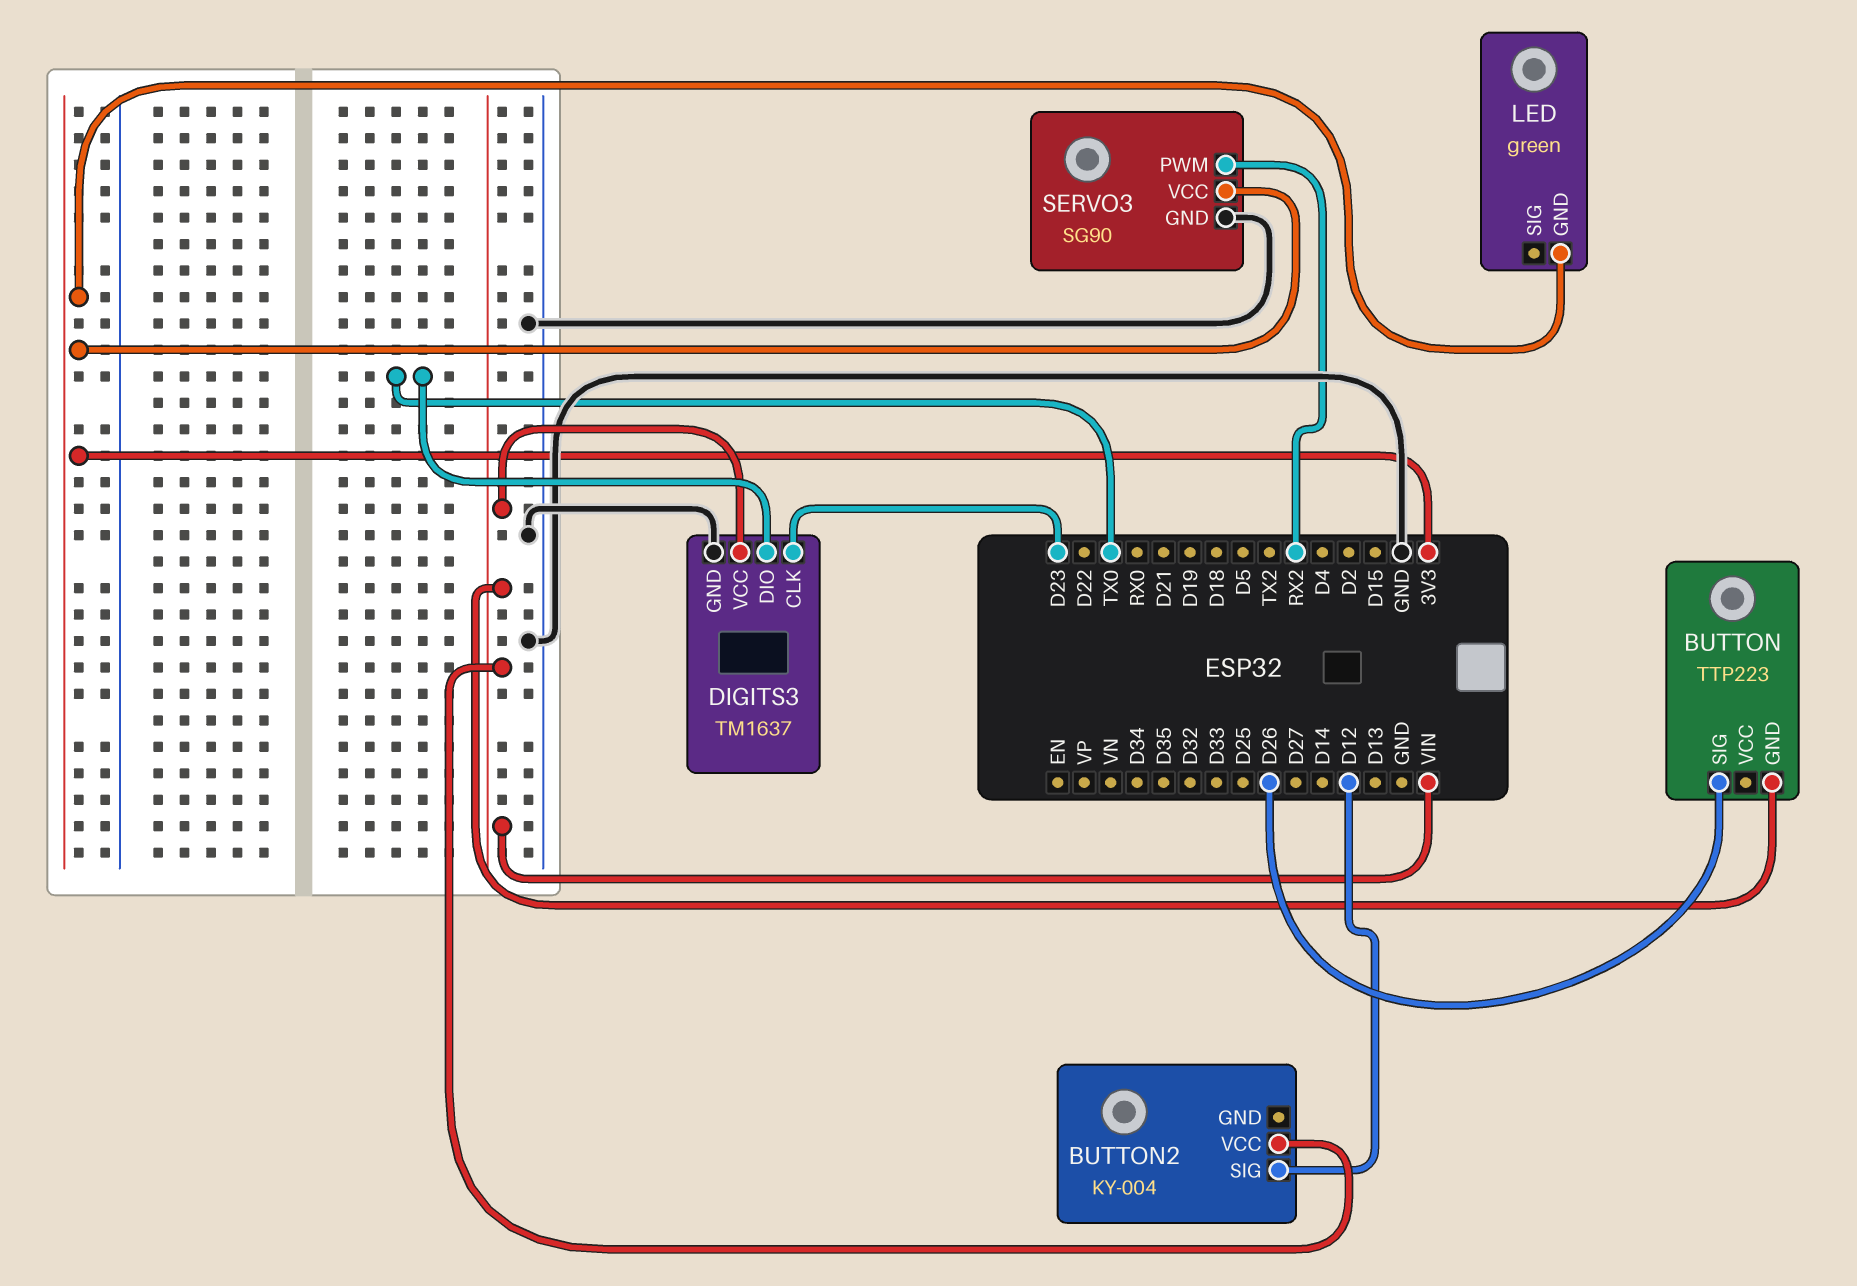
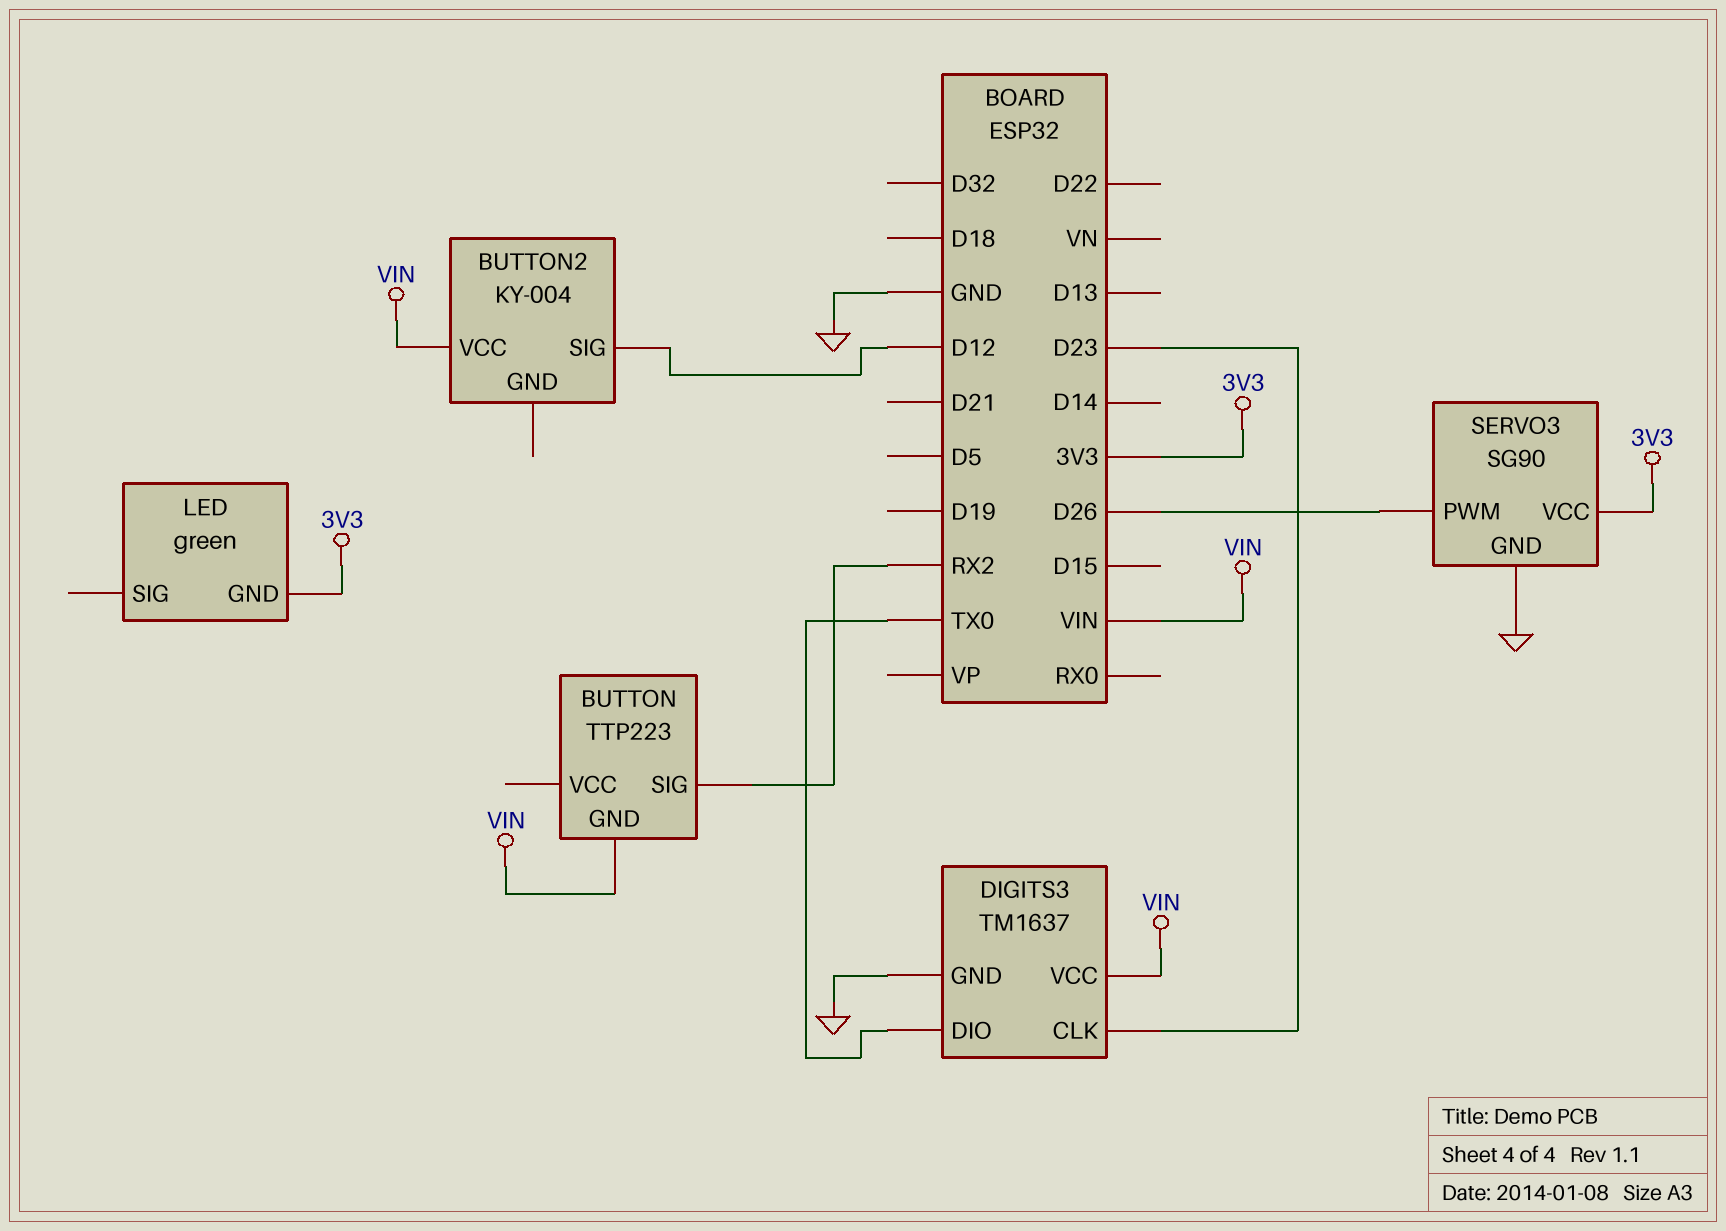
BUTTON pin SIG: D26 -> RX2
SERVO3 pin PWM: RX2 -> D26

